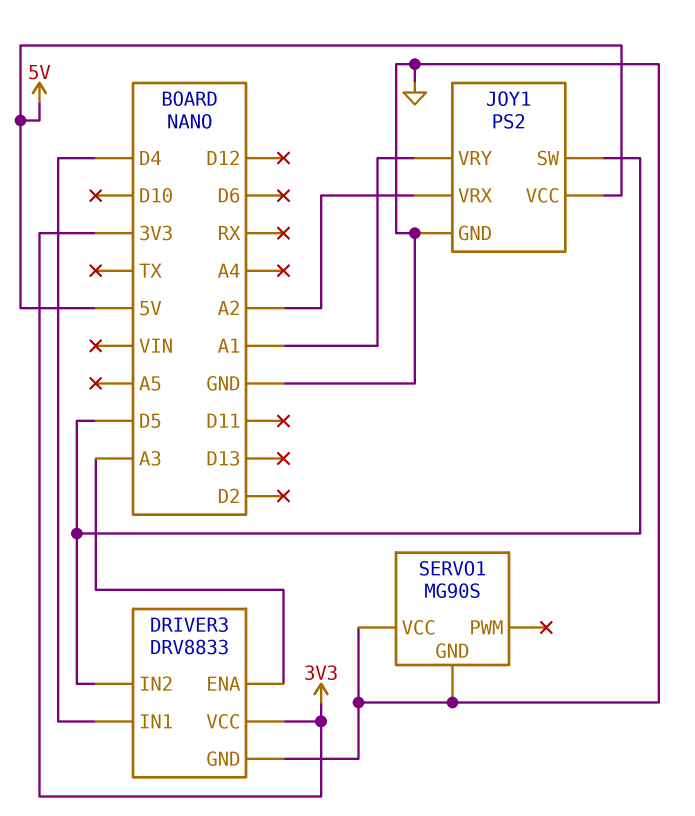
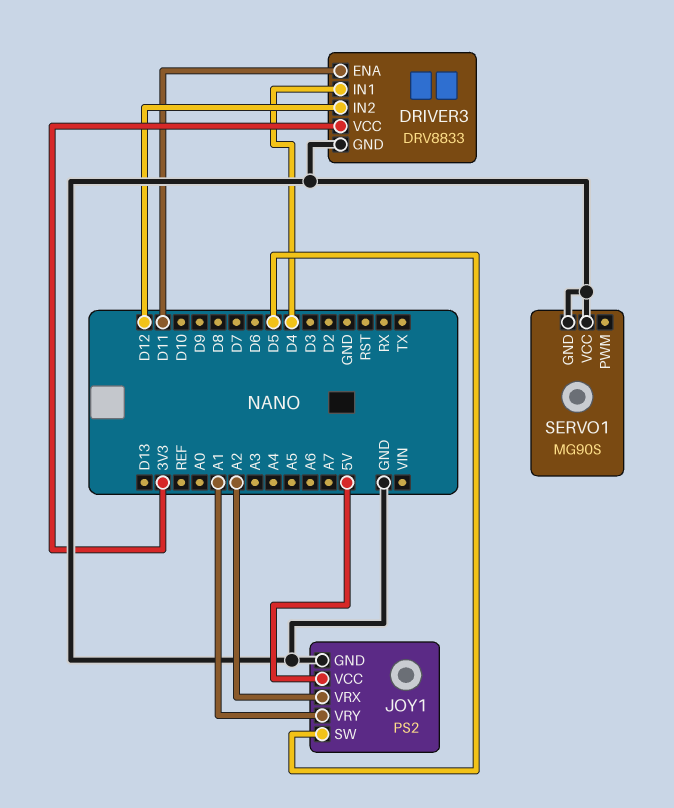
DRIVER3 pin ENA: A3 -> D11
DRIVER3 pin IN2: D5 -> D12

